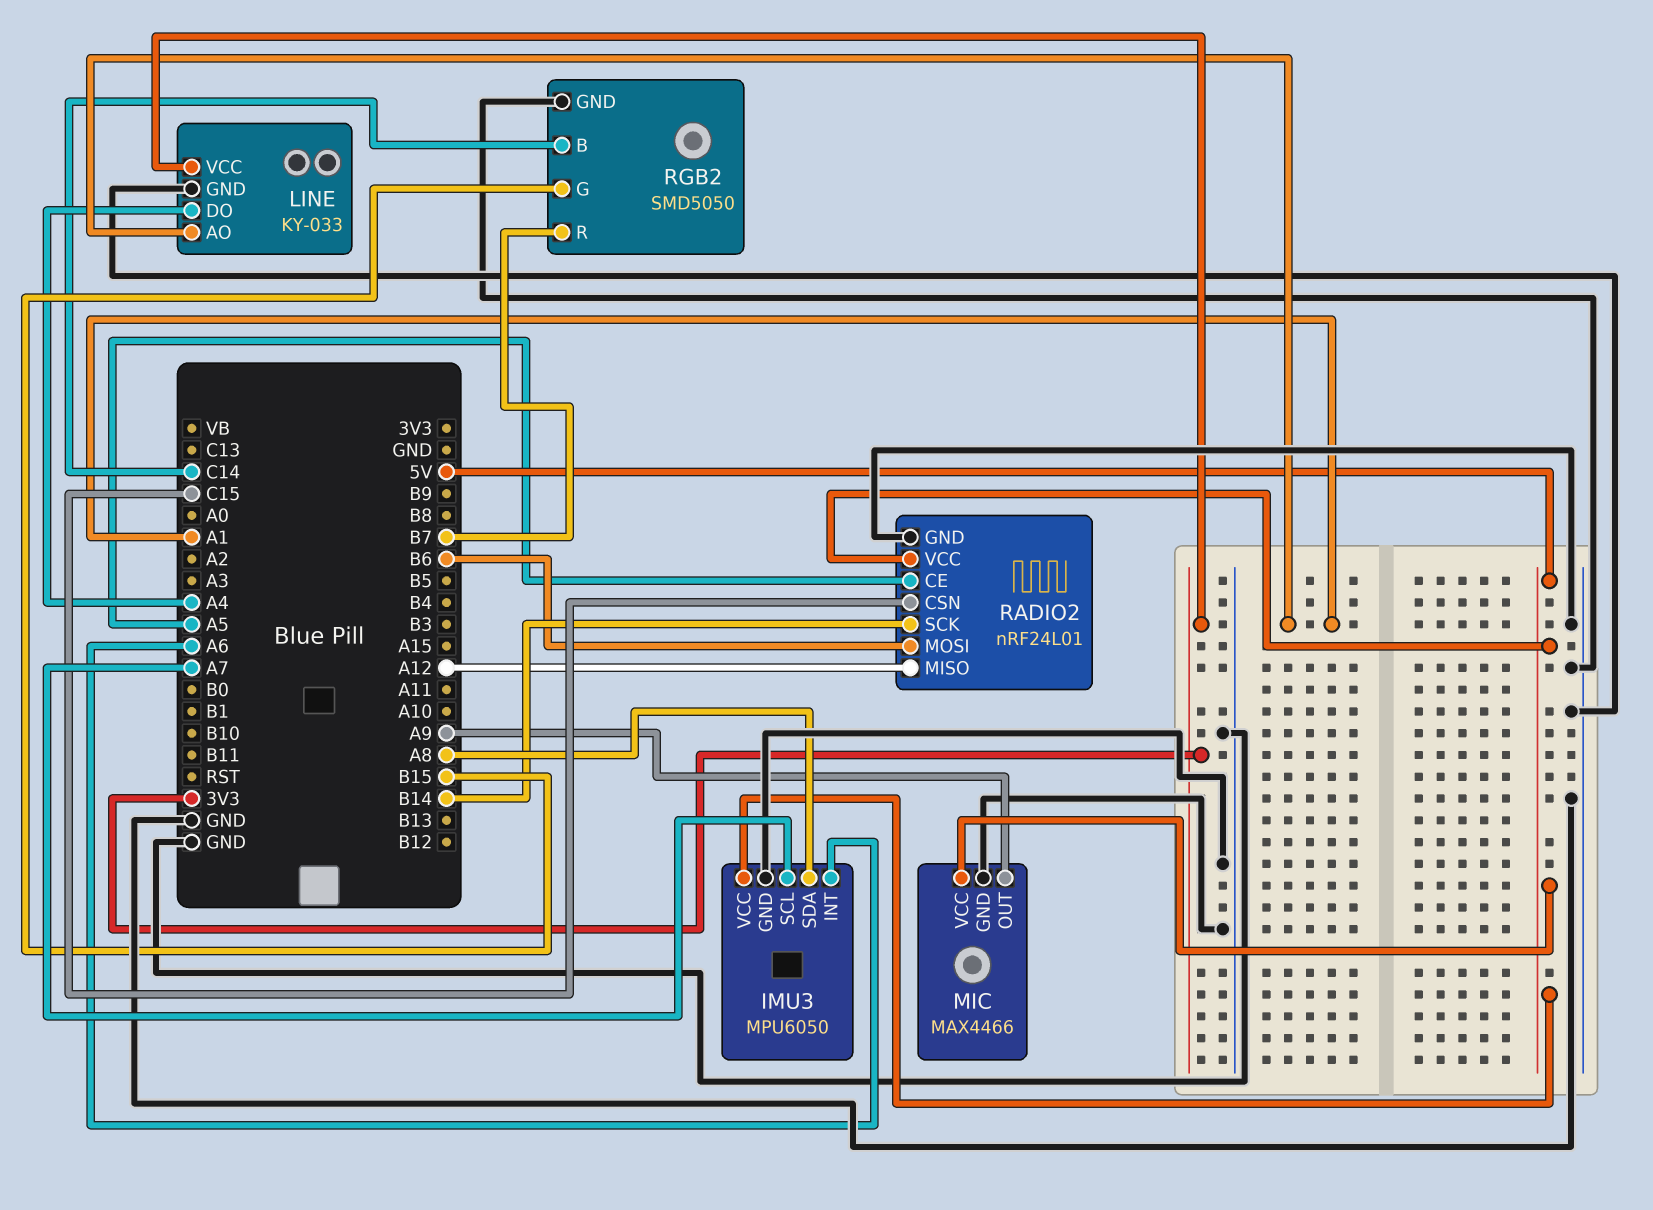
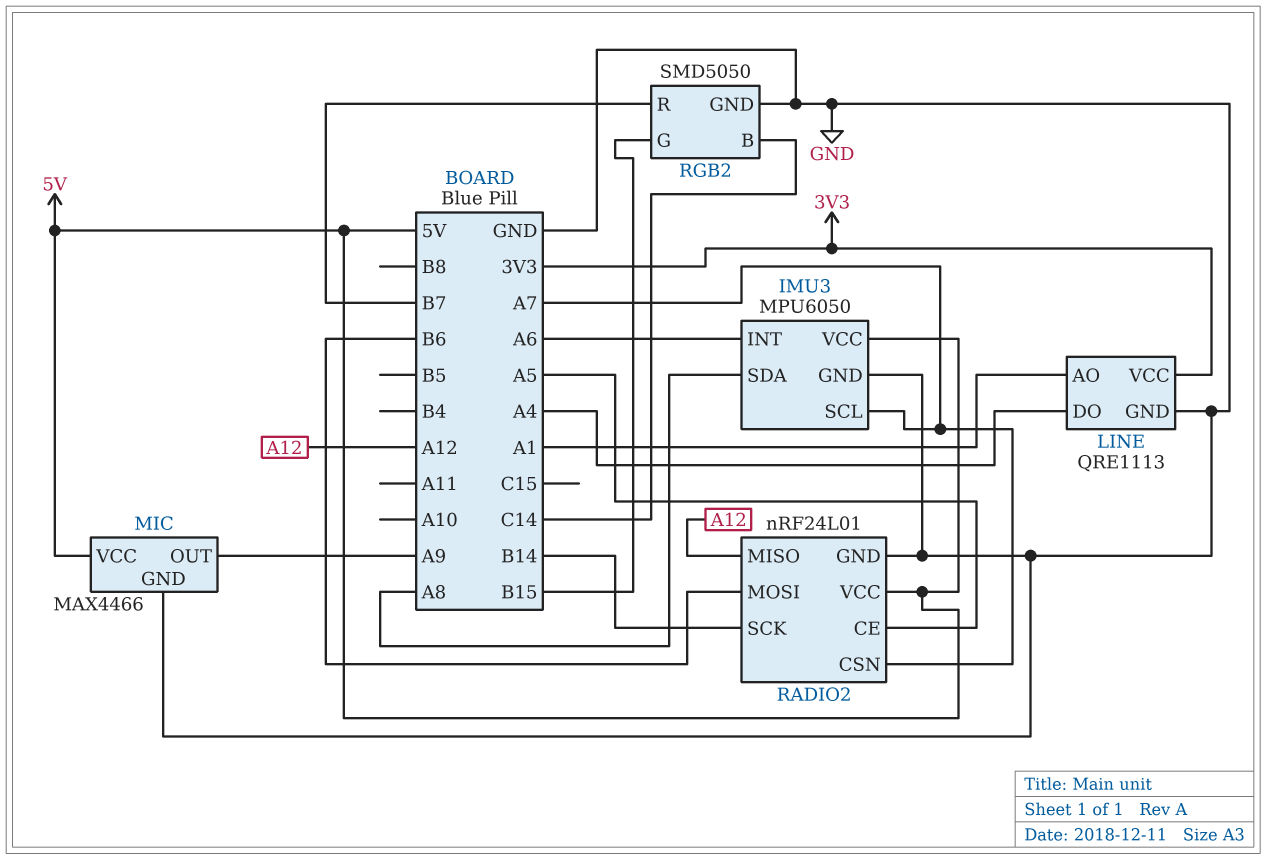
LINE: KY-033 -> QRE1113
RADIO2 pin CSN: C15 -> A7

